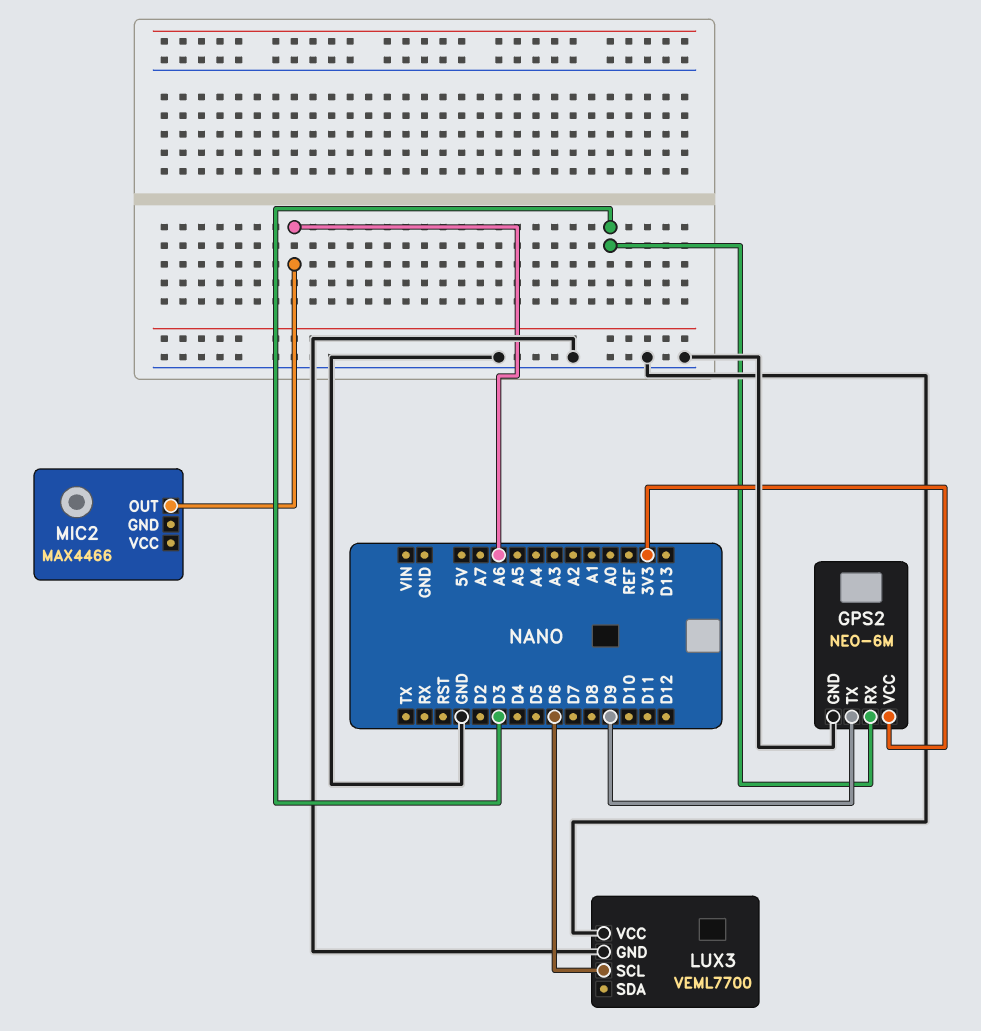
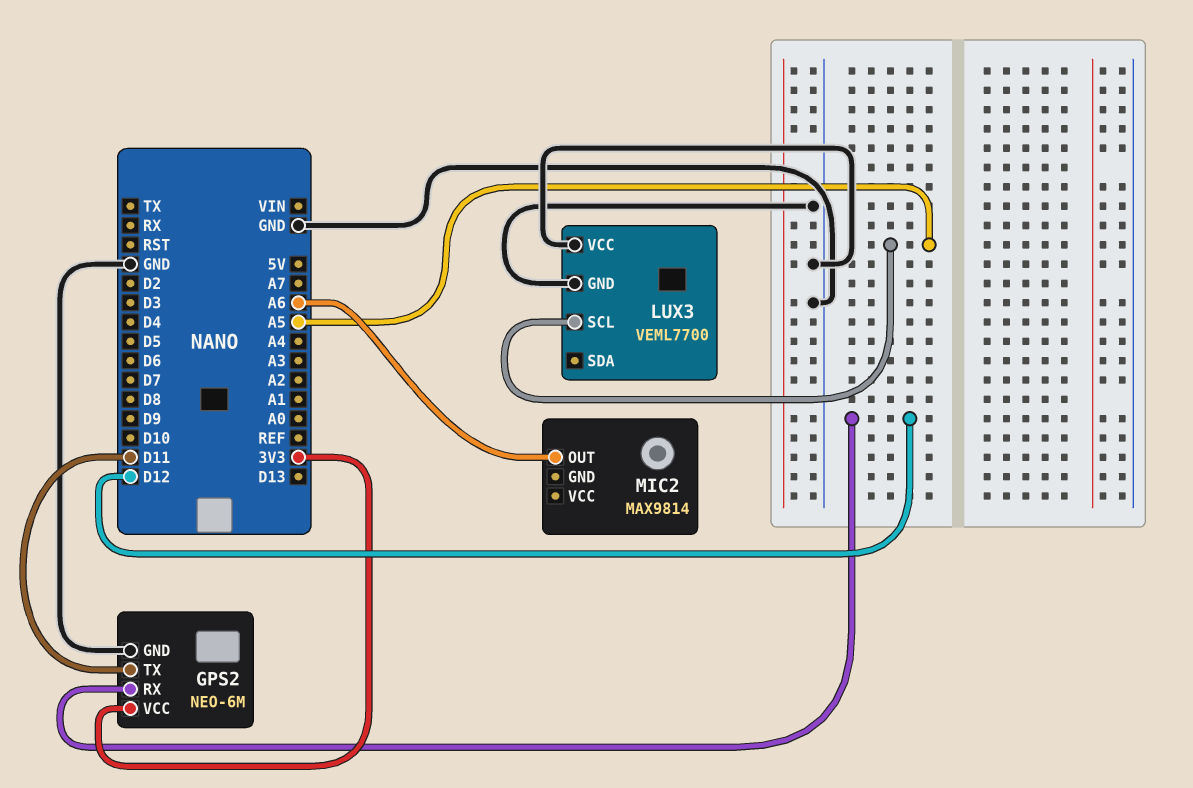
GPS2 pin RX: D3 -> D12
GPS2 pin TX: D9 -> D11
LUX3 pin SCL: D6 -> A5
MIC2: MAX4466 -> MAX9814

